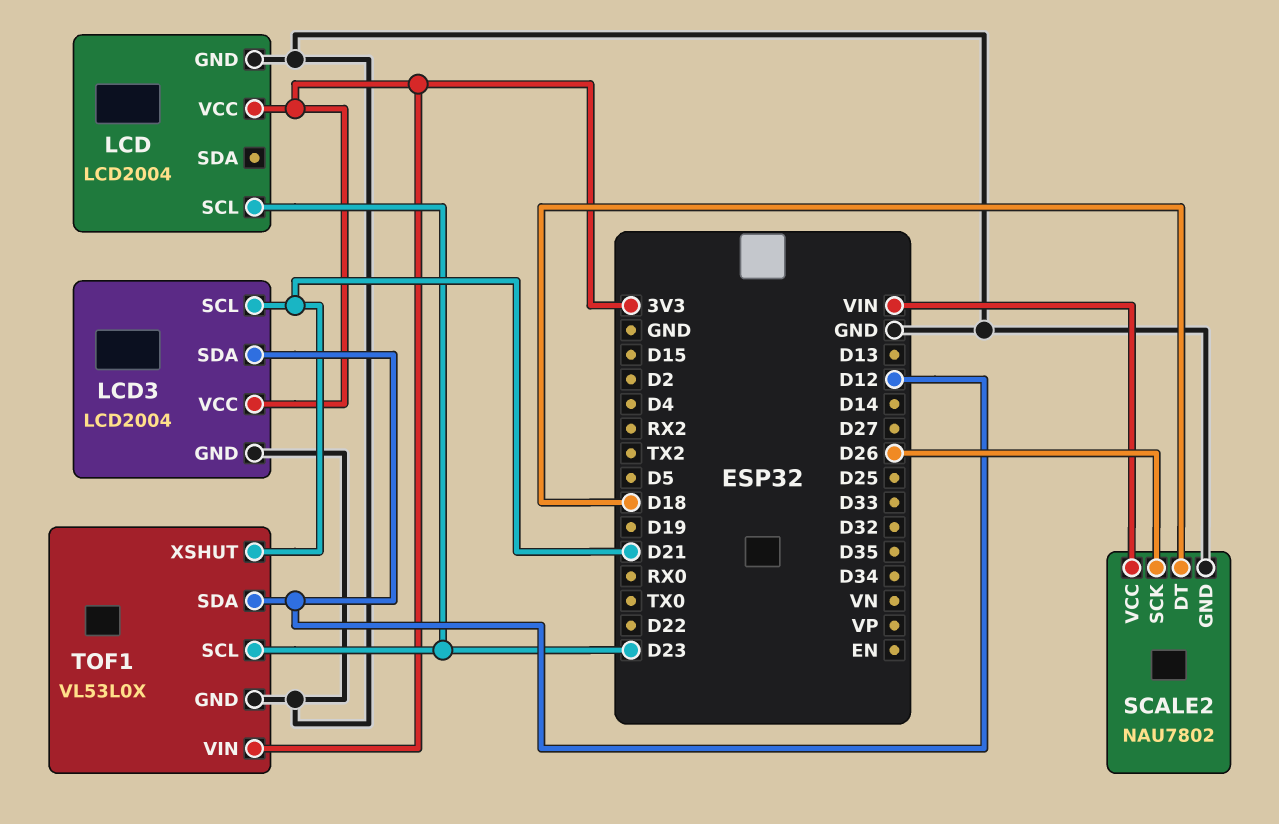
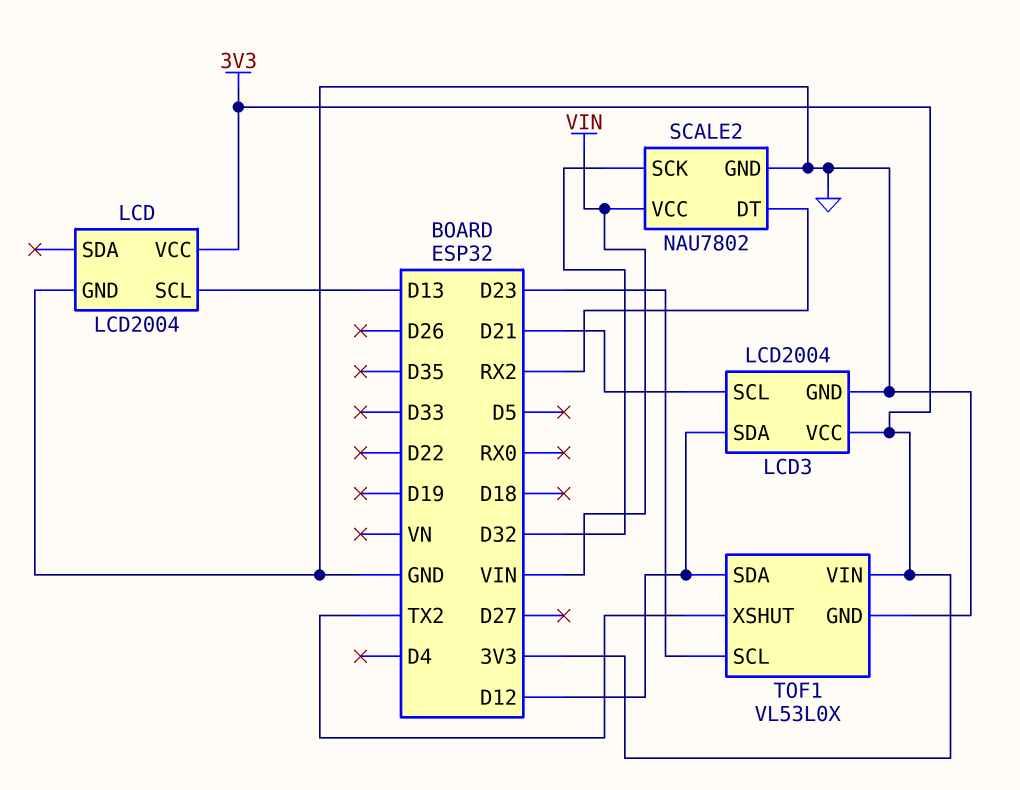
LCD pin SCL: D23 -> D13
SCALE2 pin DT: D18 -> RX2
SCALE2 pin SCK: D26 -> D32
TOF1 pin XSHUT: D21 -> TX2

